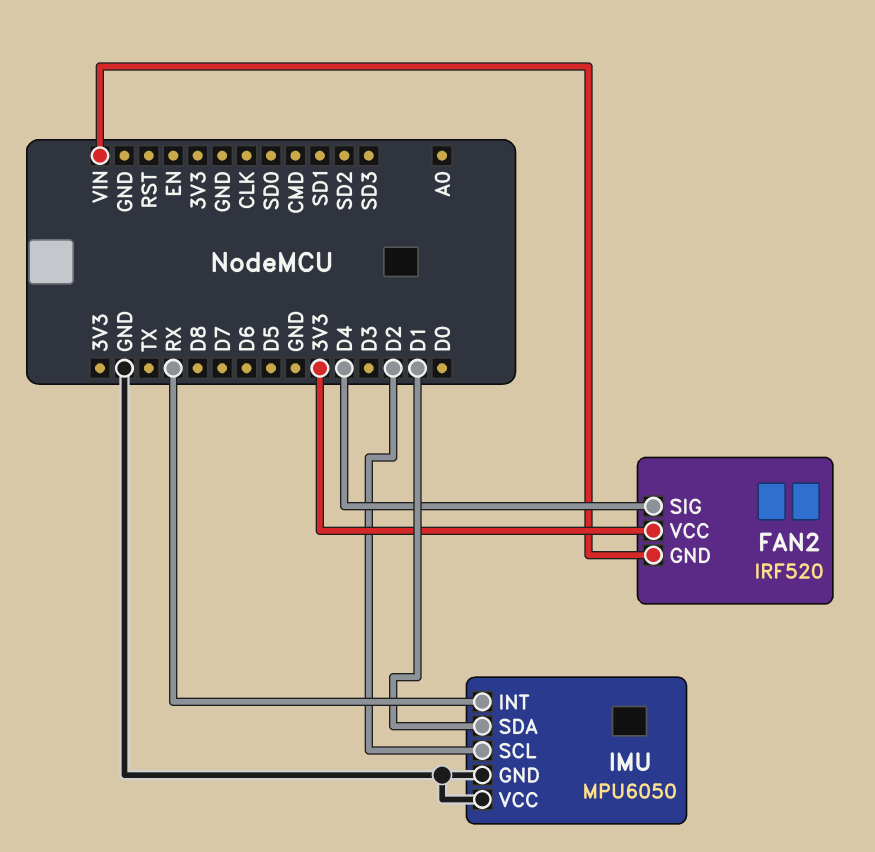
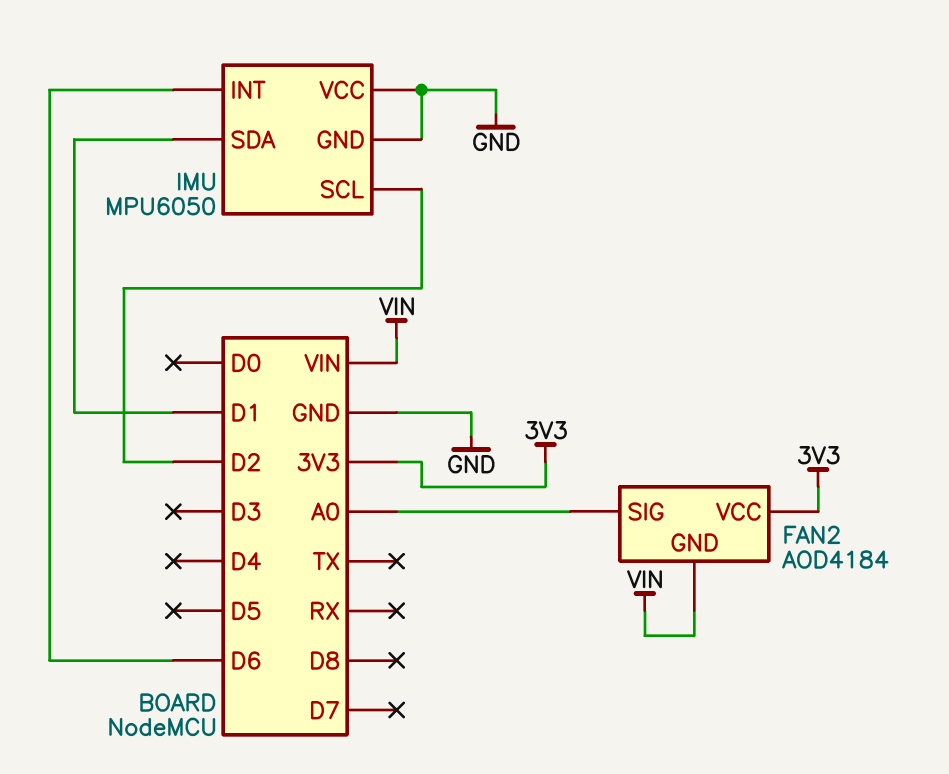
FAN2: IRF520 -> AOD4184
FAN2 pin SIG: D4 -> A0
IMU pin INT: RX -> D6

